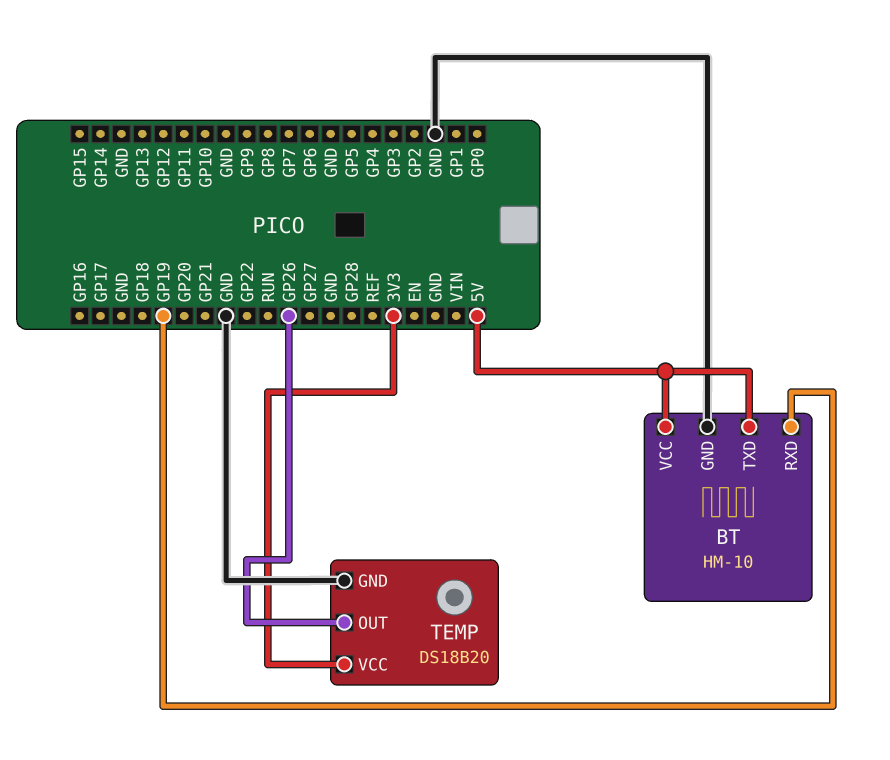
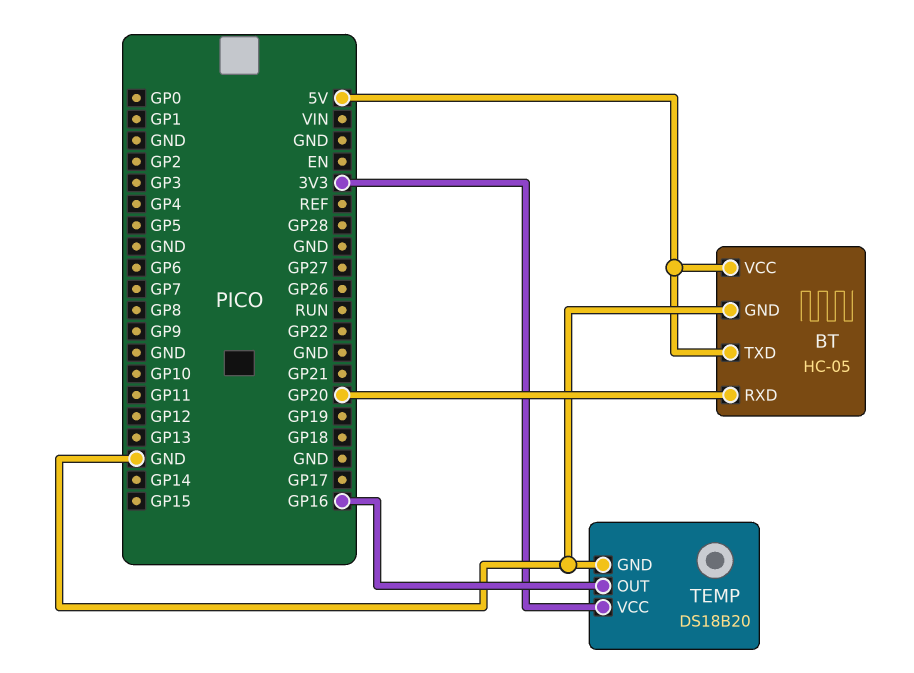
BT: HM-10 -> HC-05
BT pin RXD: GP19 -> GP20
TEMP pin OUT: GP26 -> GP16

